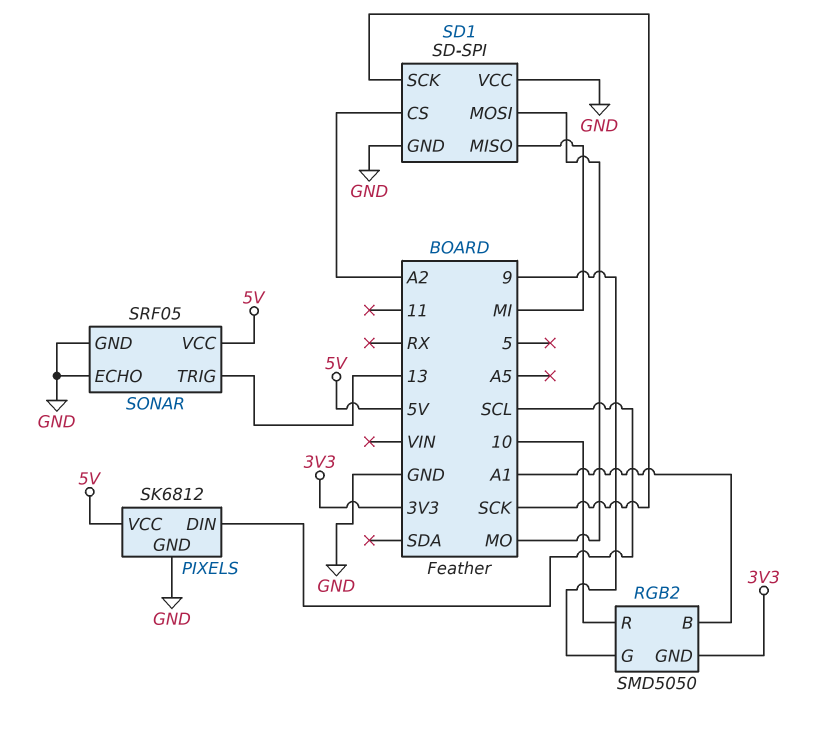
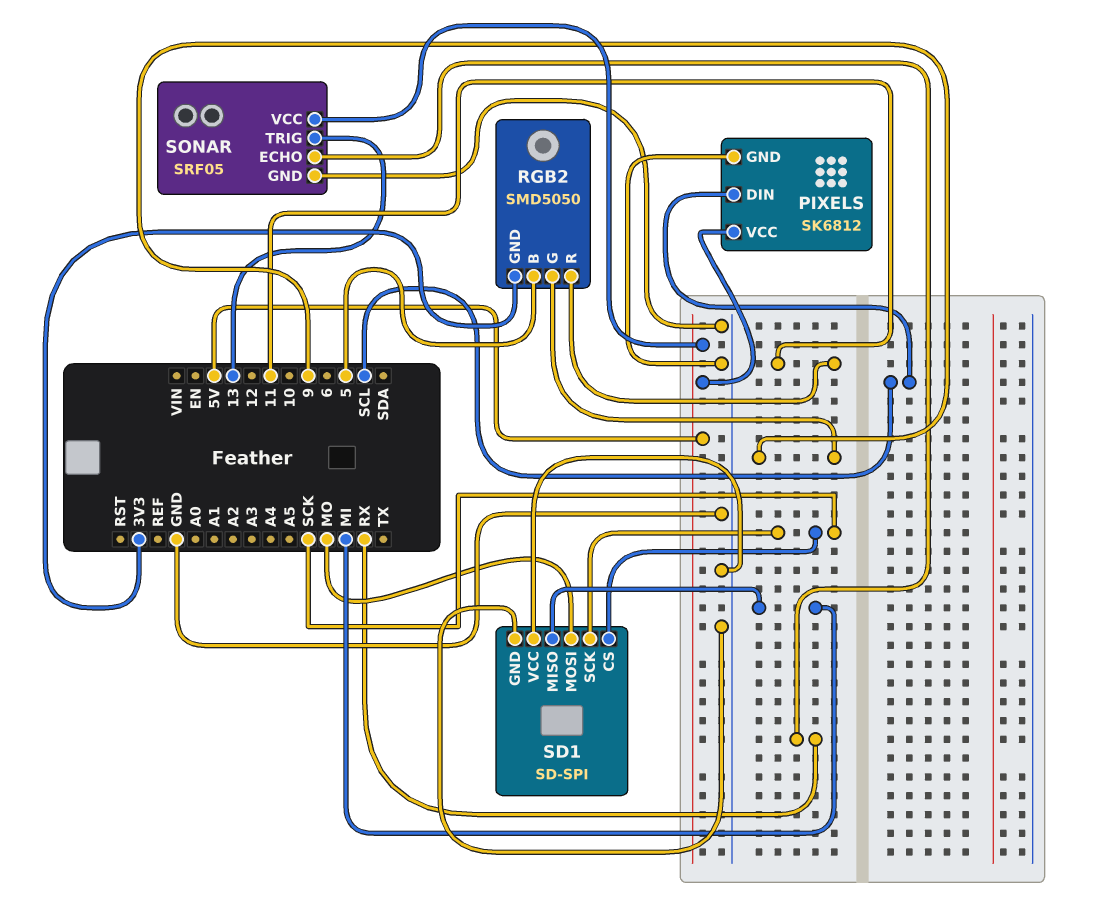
RGB2 pin B: A1 -> 5
RGB2 pin R: 10 -> 11
SD1 pin CS: A2 -> SCK
SONAR pin ECHO: GND -> RX

